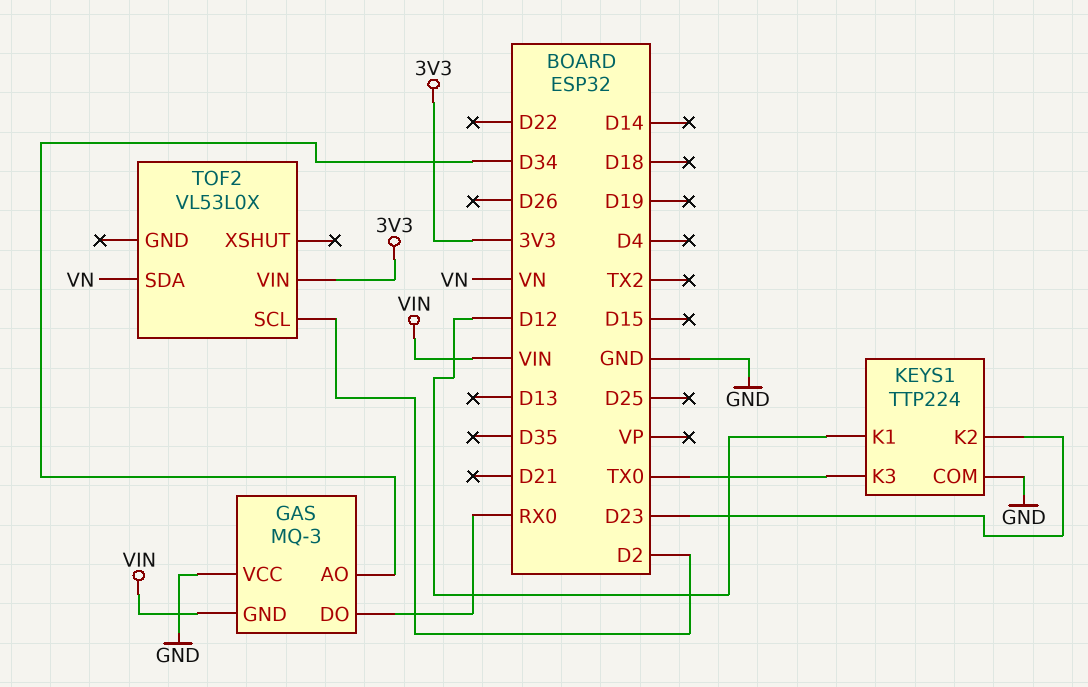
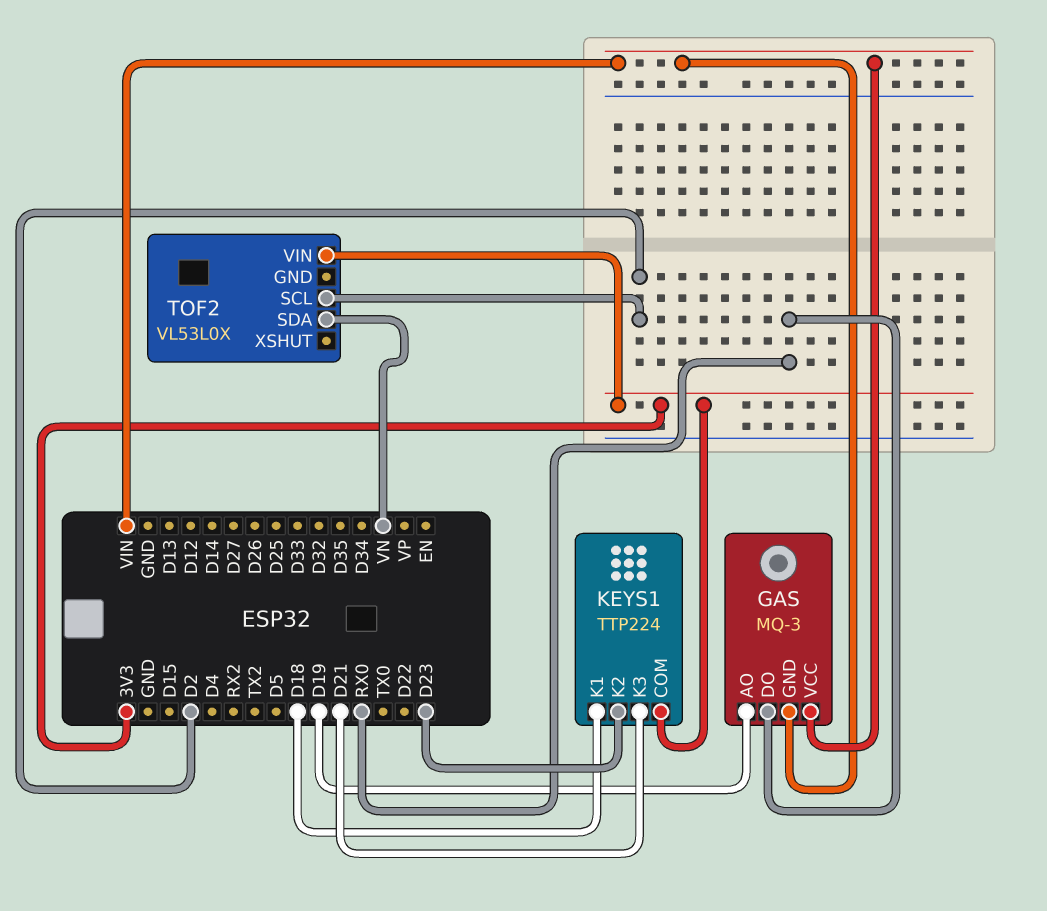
GAS pin AO: D34 -> D19
GAS pin VCC: GND -> VIN
KEYS1 pin COM: GND -> 3V3
KEYS1 pin K1: D12 -> D18
KEYS1 pin K3: TX0 -> D21

